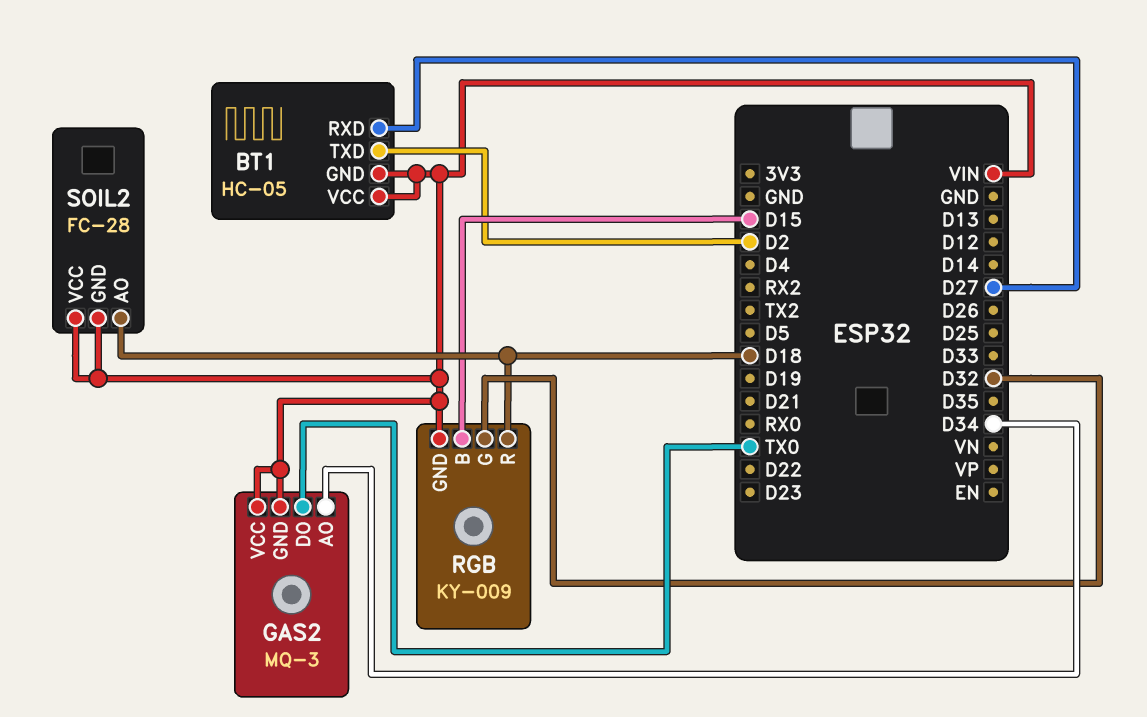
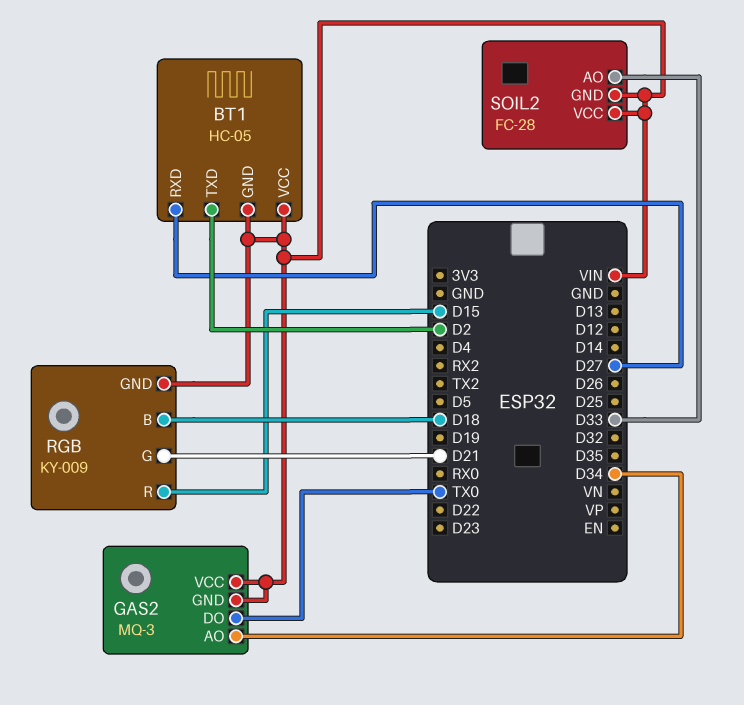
RGB pin B: D15 -> D18
RGB pin G: D32 -> D21
RGB pin R: D18 -> D15
SOIL2 pin AO: D18 -> D33

